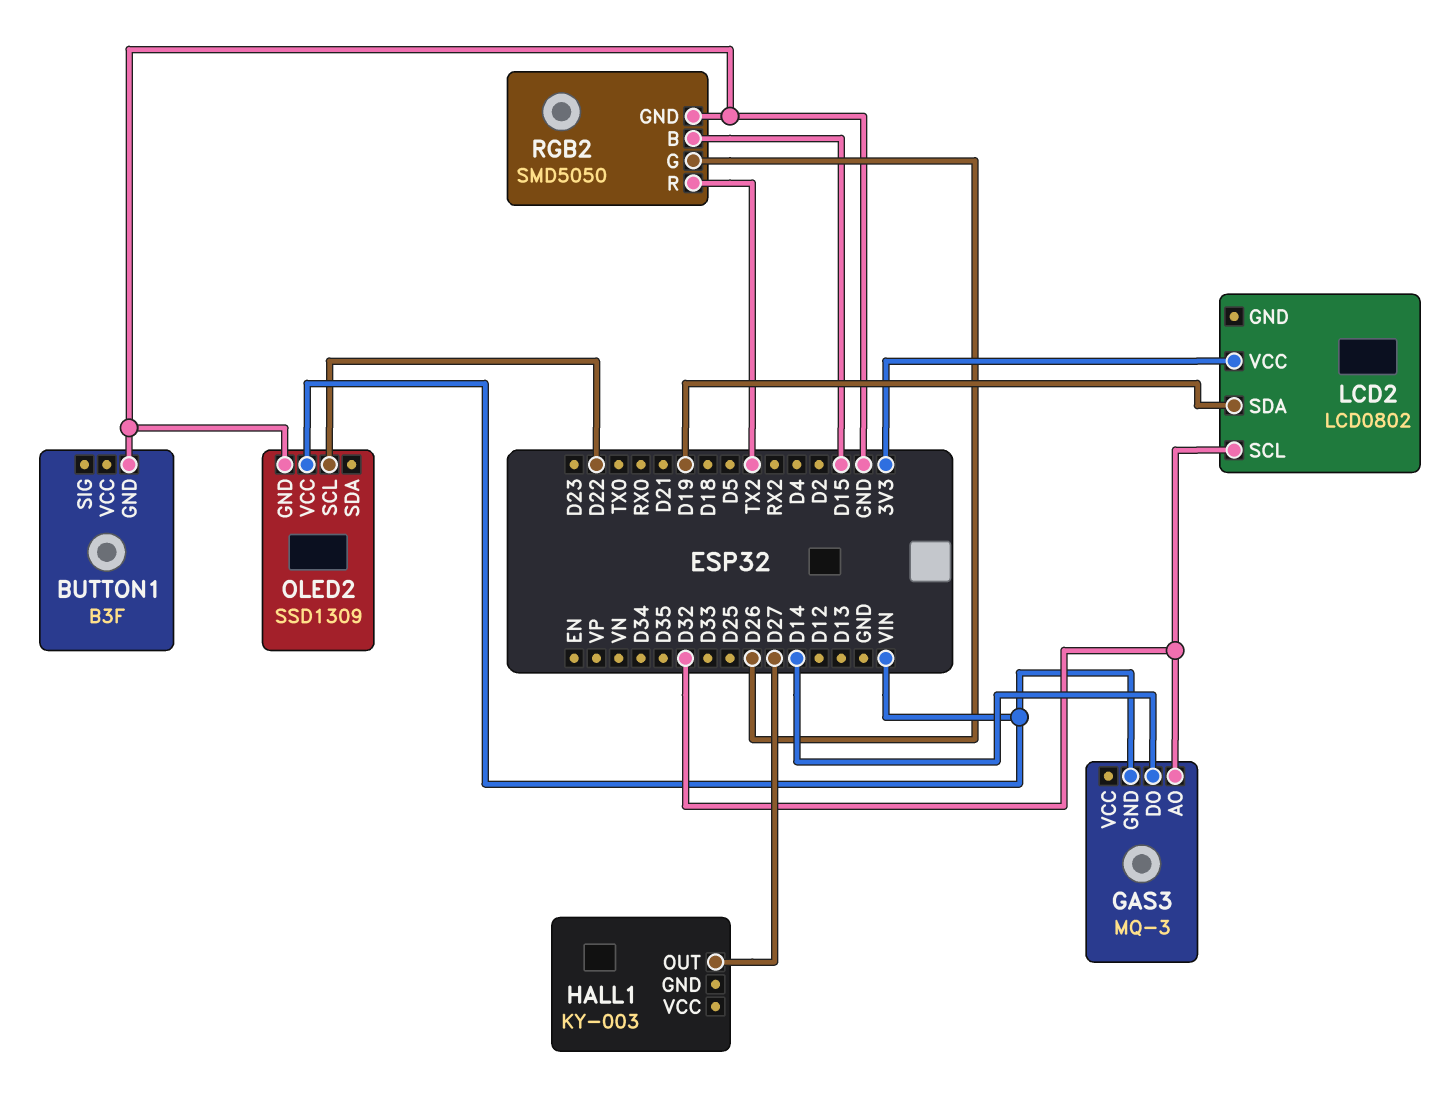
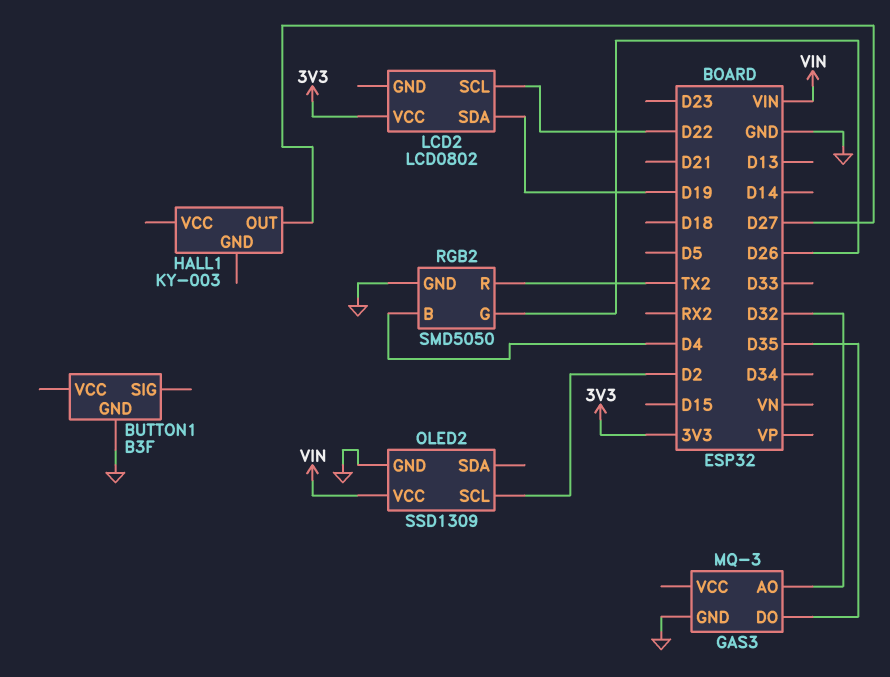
GAS3 pin DO: D14 -> D35
GAS3 pin GND: VIN -> GND
LCD2 pin SCL: D32 -> D22
OLED2 pin SCL: D22 -> D2
RGB2 pin B: D15 -> D4

